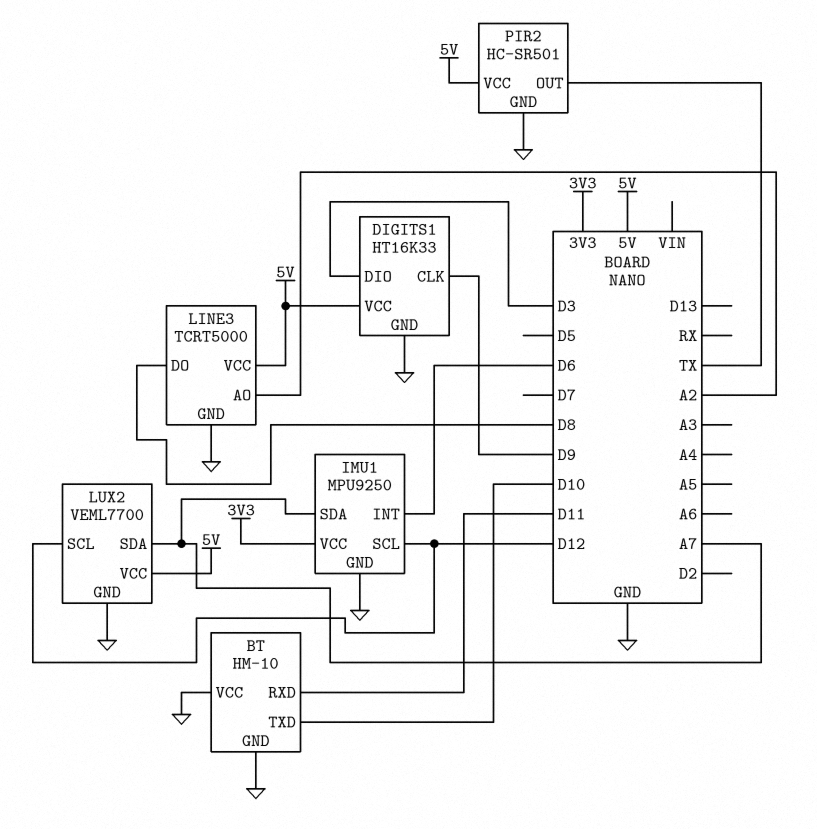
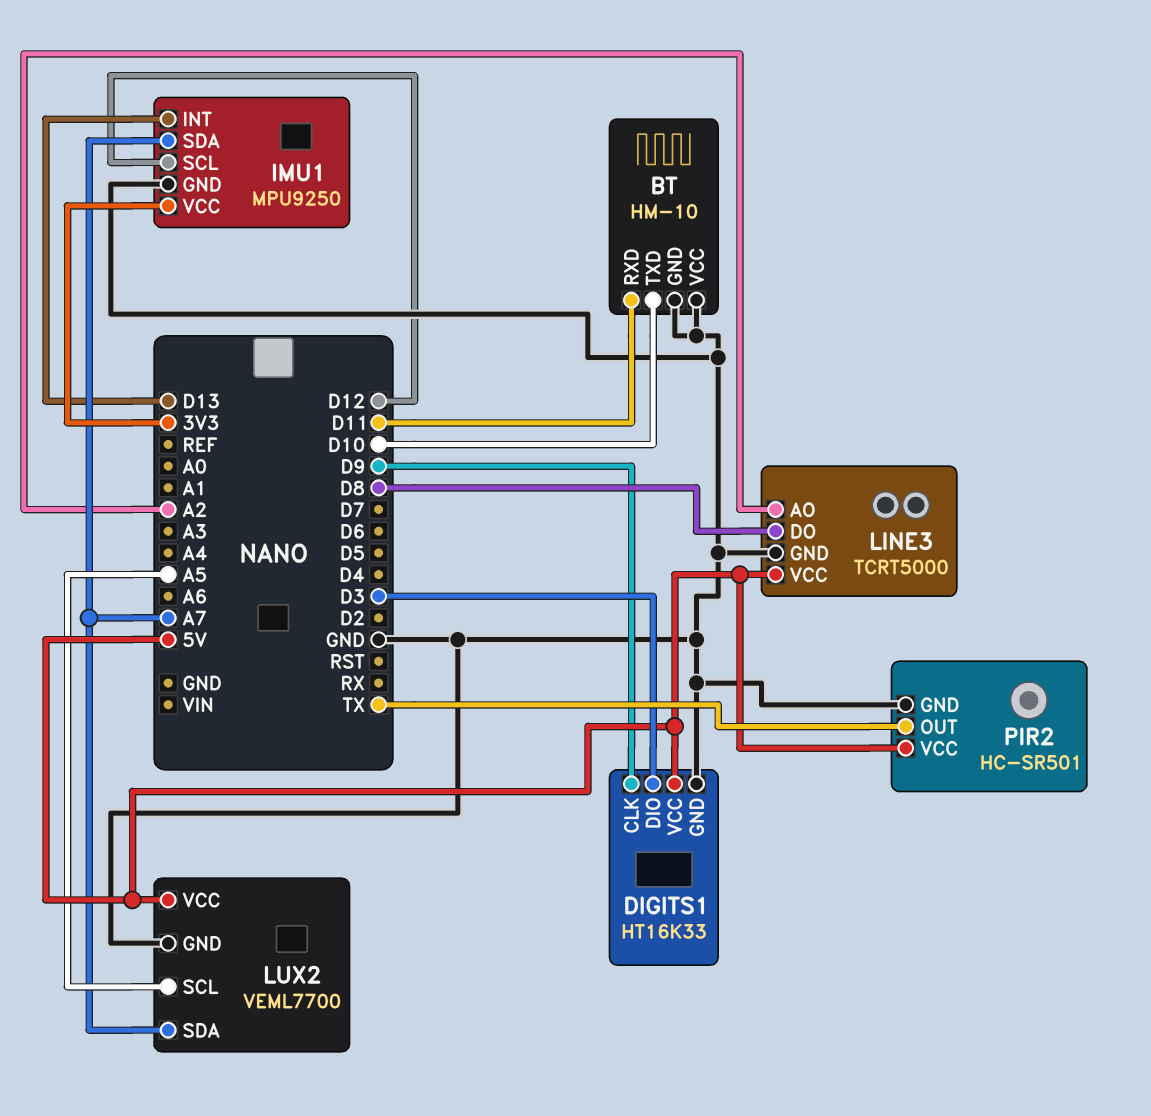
IMU1 pin INT: D6 -> D13
LUX2 pin SCL: D12 -> A5

